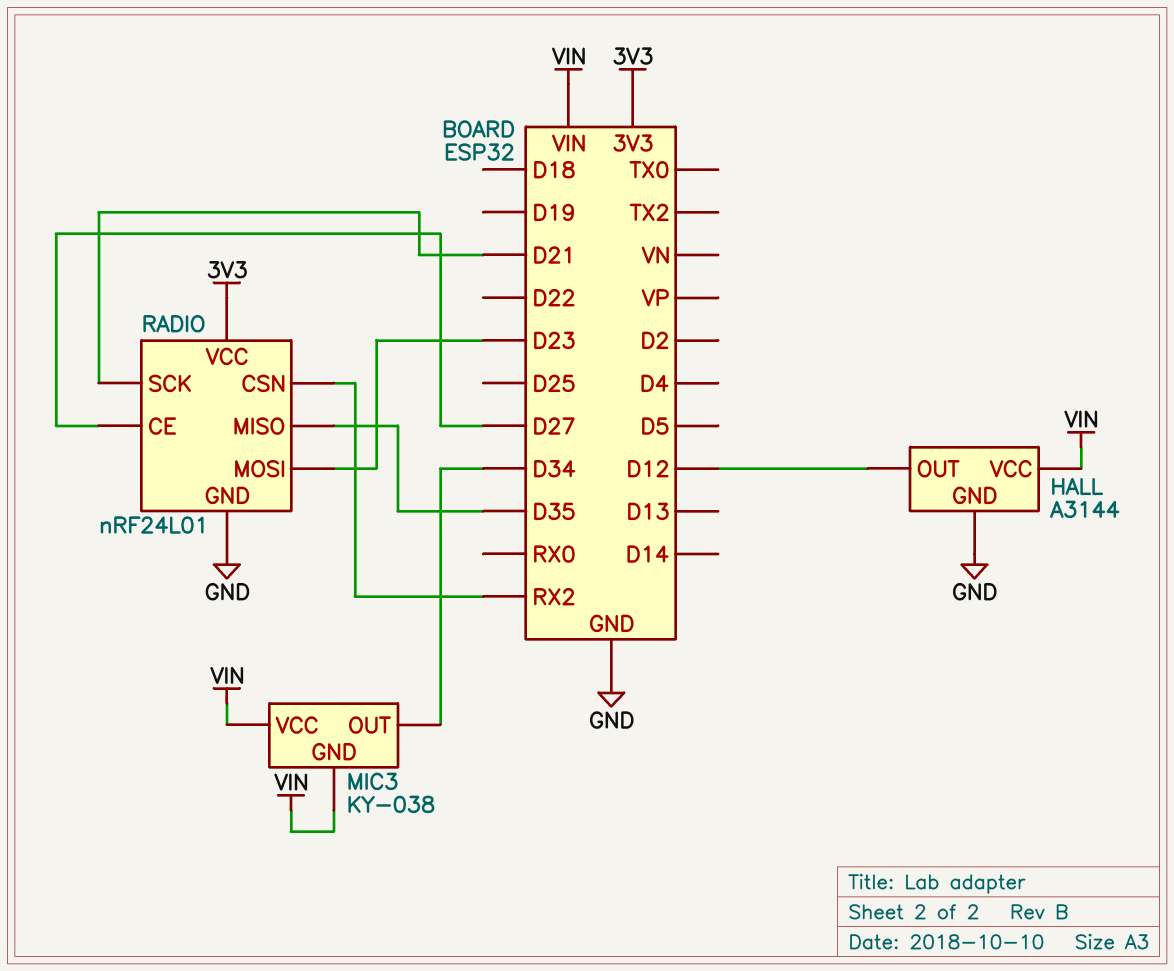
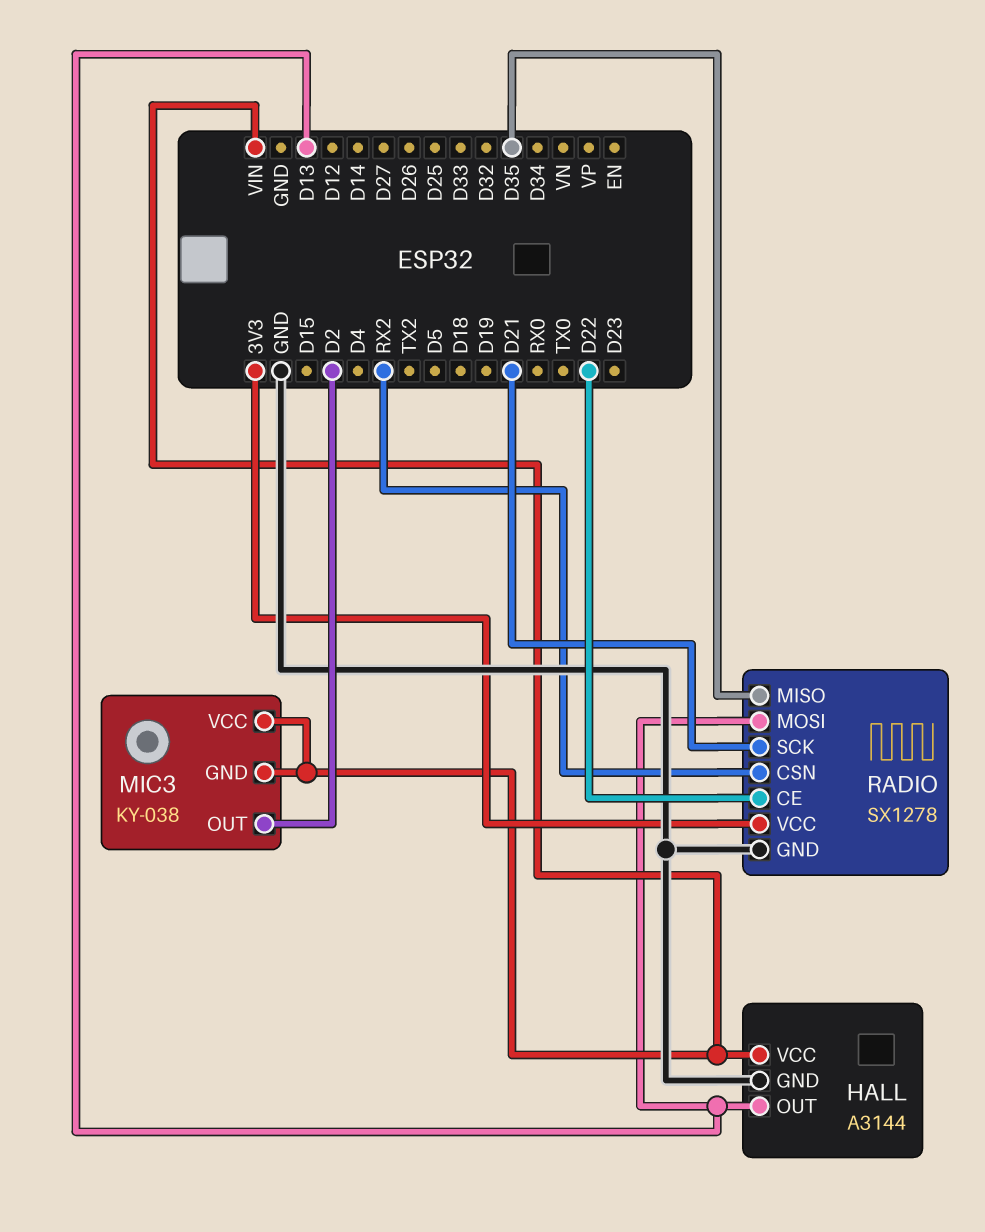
HALL pin OUT: D12 -> D13
MIC3 pin OUT: D34 -> D2
RADIO: nRF24L01 -> SX1278
RADIO pin CE: D27 -> D22
RADIO pin MOSI: D23 -> D13

